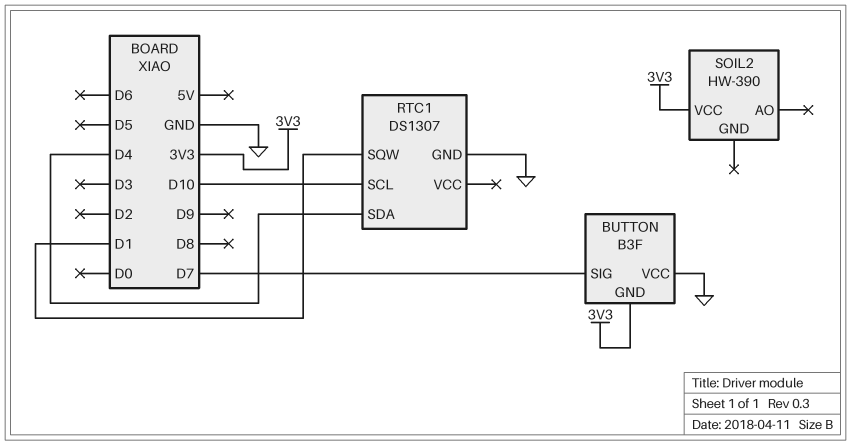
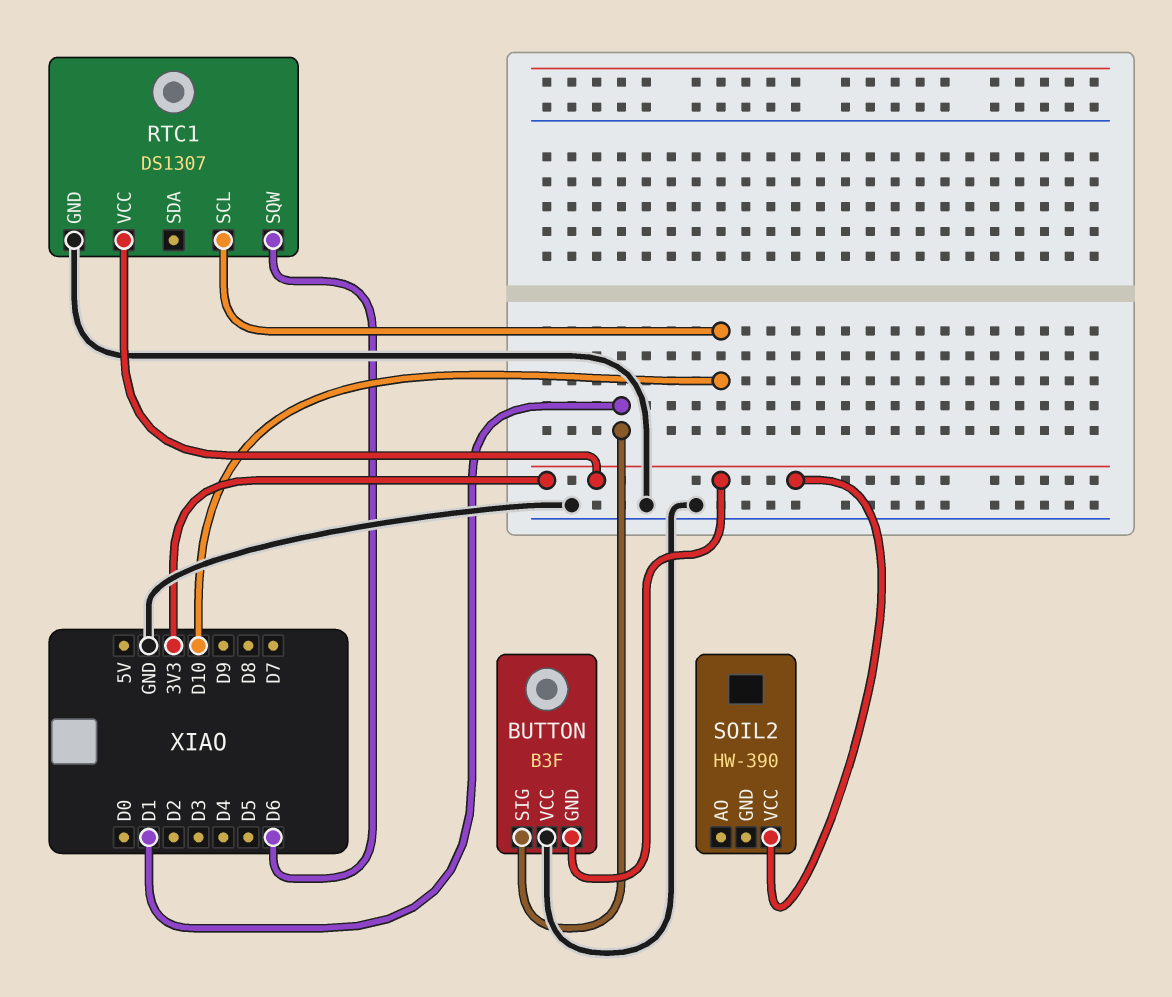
BUTTON pin SIG: D7 -> D1
RTC1 pin SDA: D4 -> none
RTC1 pin SQW: D1 -> D6
RTC1 pin VCC: none -> 3V3

